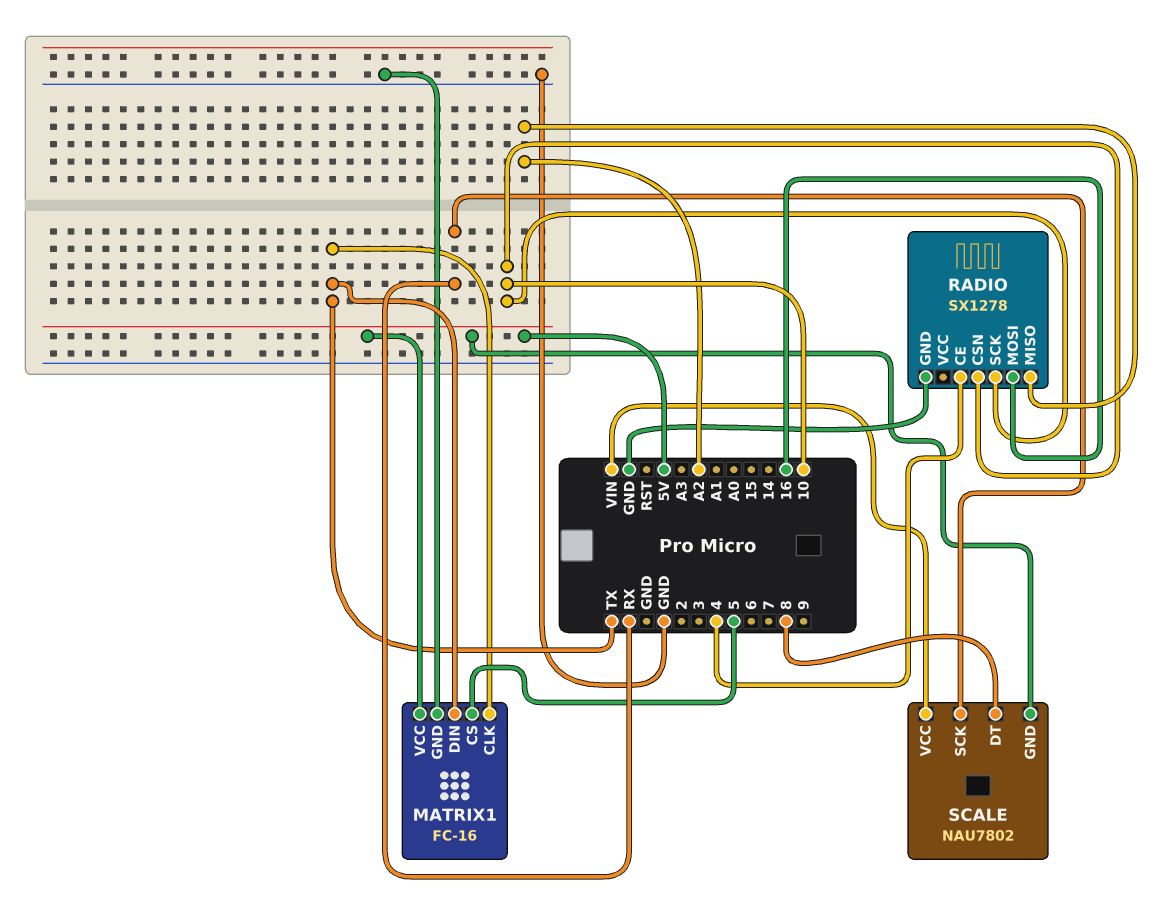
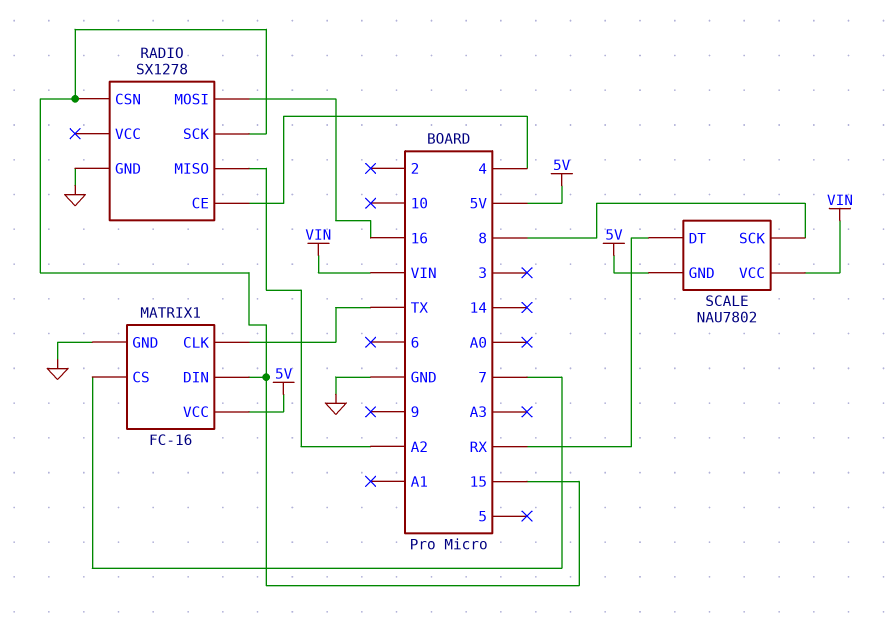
MATRIX1 pin CS: 5 -> 7
MATRIX1 pin DIN: TX -> 15
RADIO pin CSN: 10 -> 15
RADIO pin SCK: 10 -> 15
SCALE pin DT: 8 -> RX
SCALE pin SCK: RX -> 8

